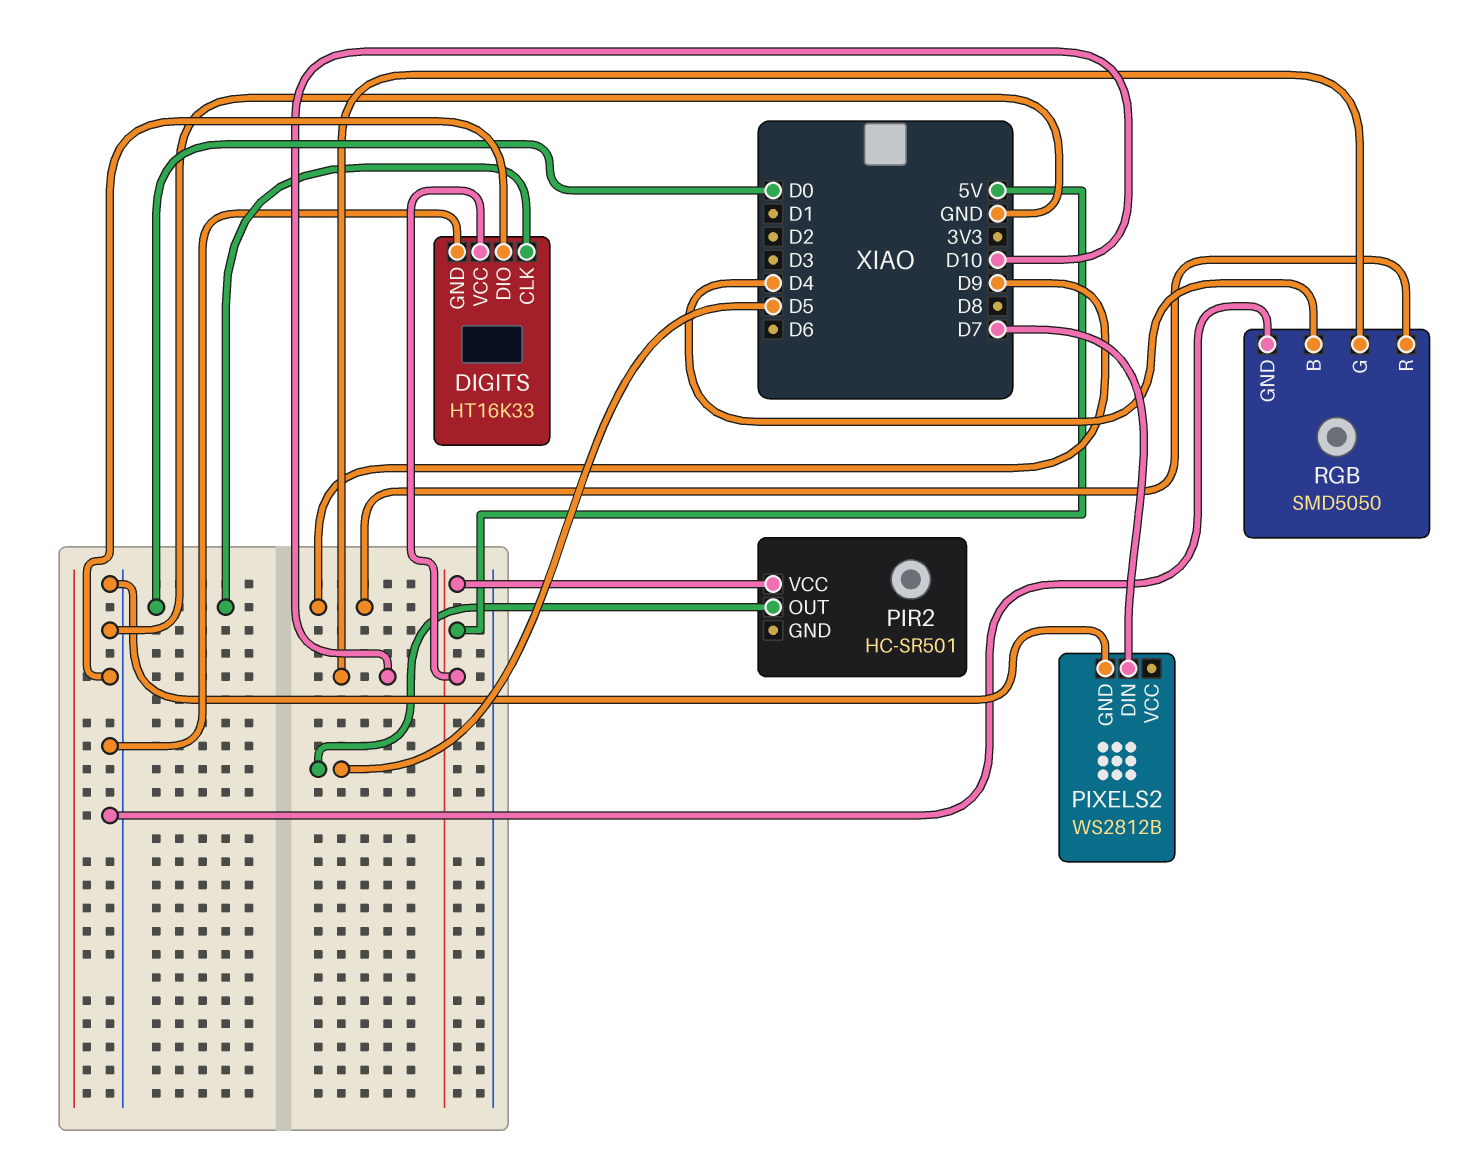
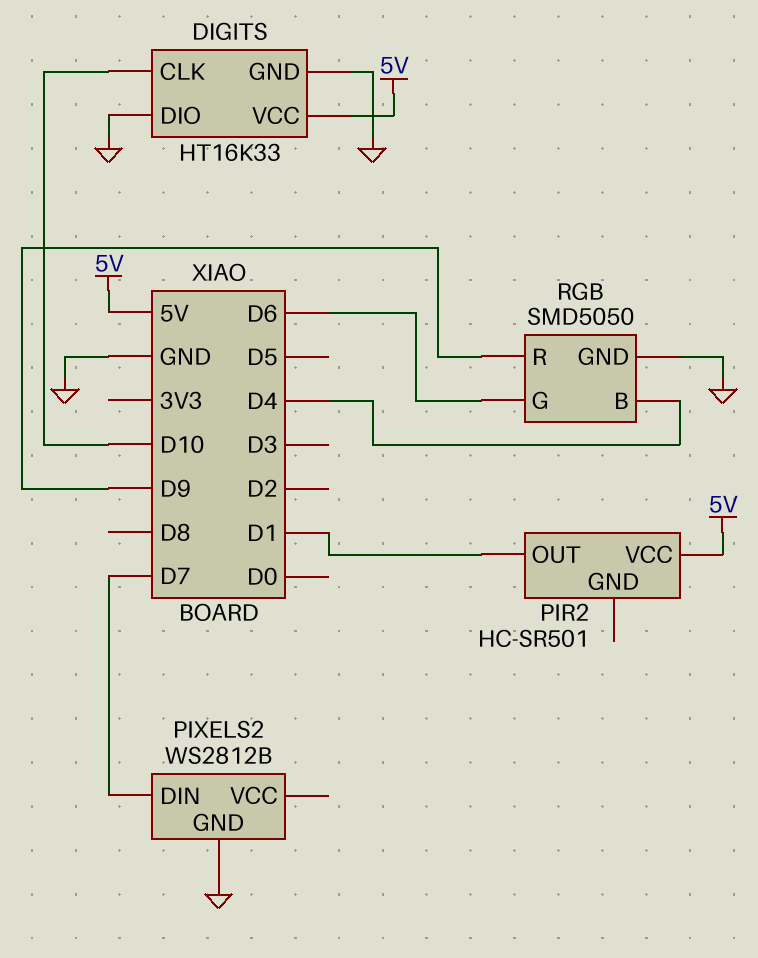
DIGITS pin CLK: D0 -> D10
PIR2 pin OUT: D5 -> D1
RGB pin G: D10 -> D6

